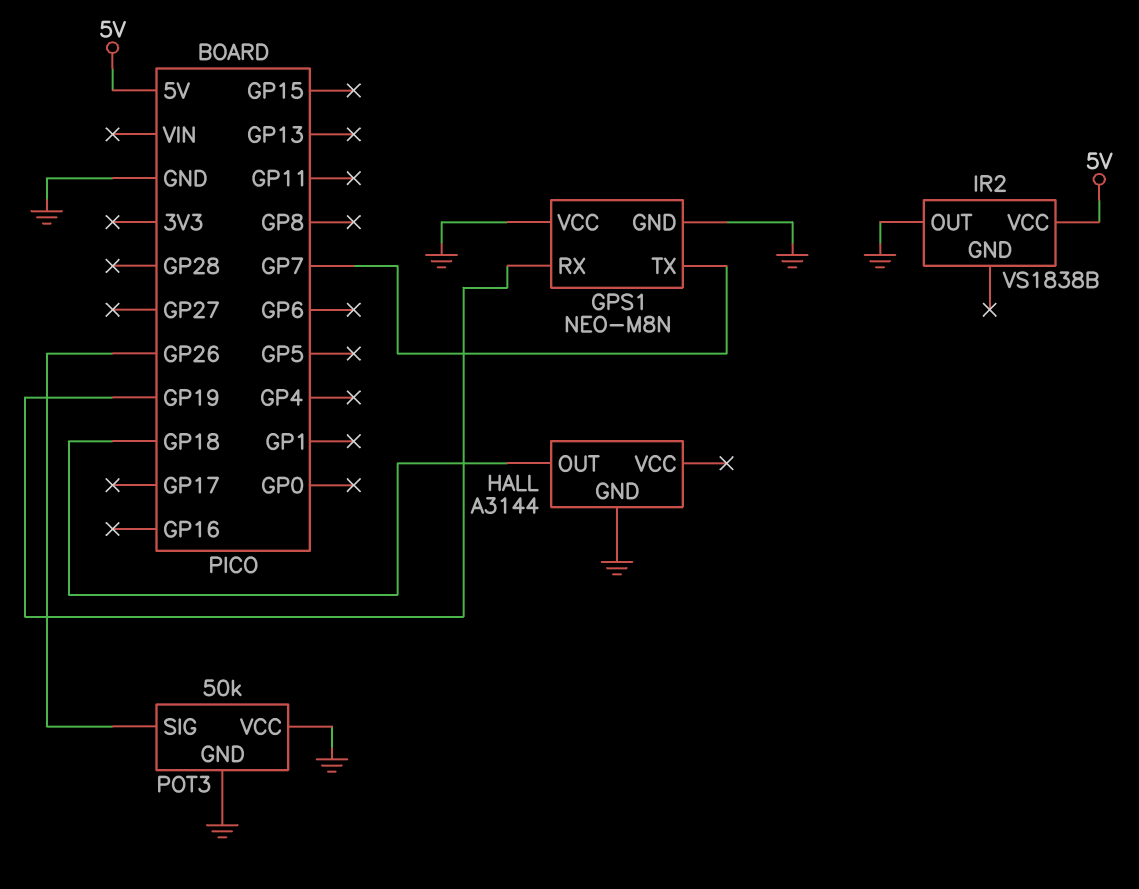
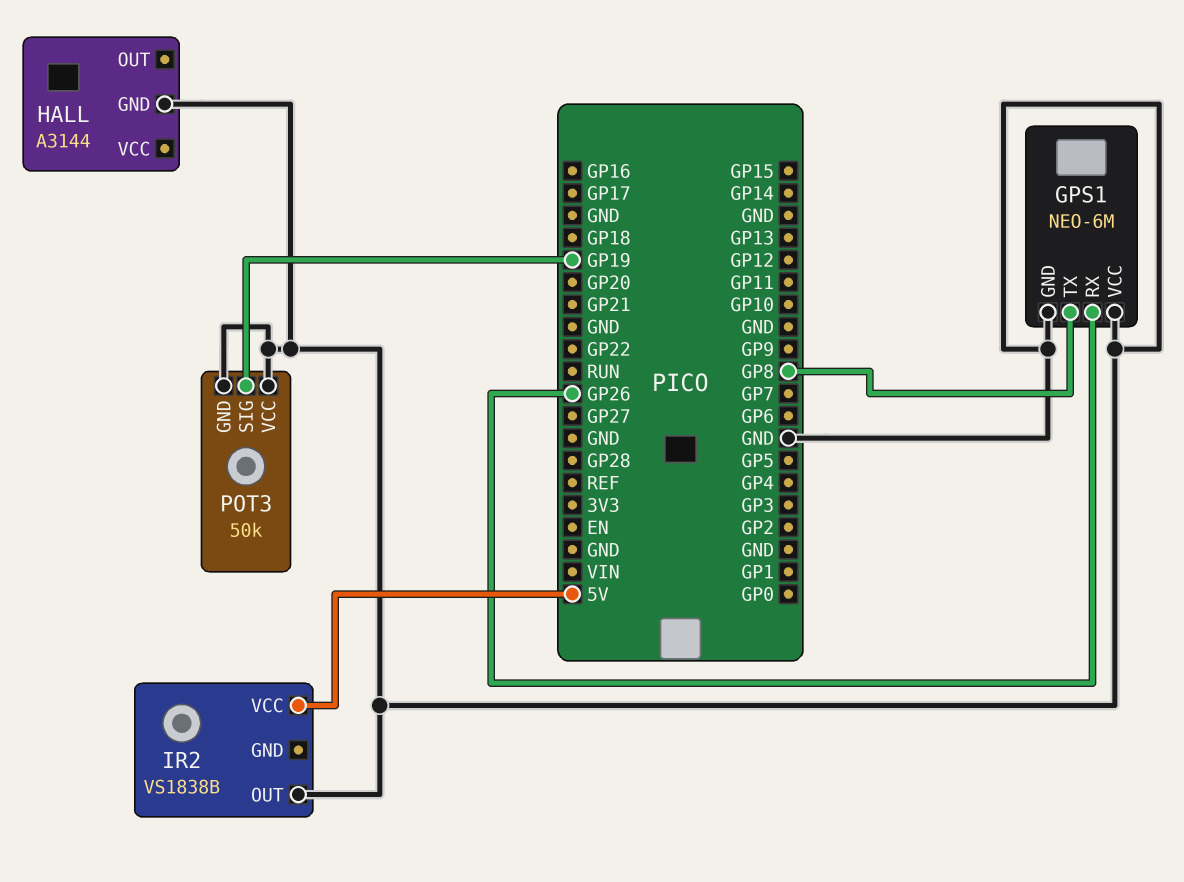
GPS1: NEO-M8N -> NEO-6M
GPS1 pin RX: GP19 -> GP26
GPS1 pin TX: GP7 -> GP8
HALL pin OUT: GP18 -> none
POT3 pin SIG: GP26 -> GP19

